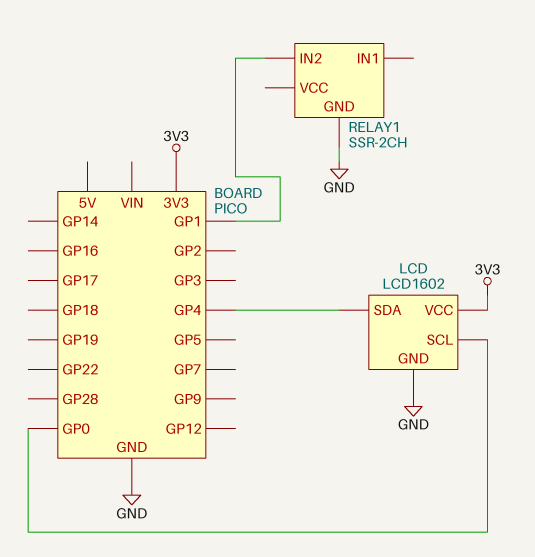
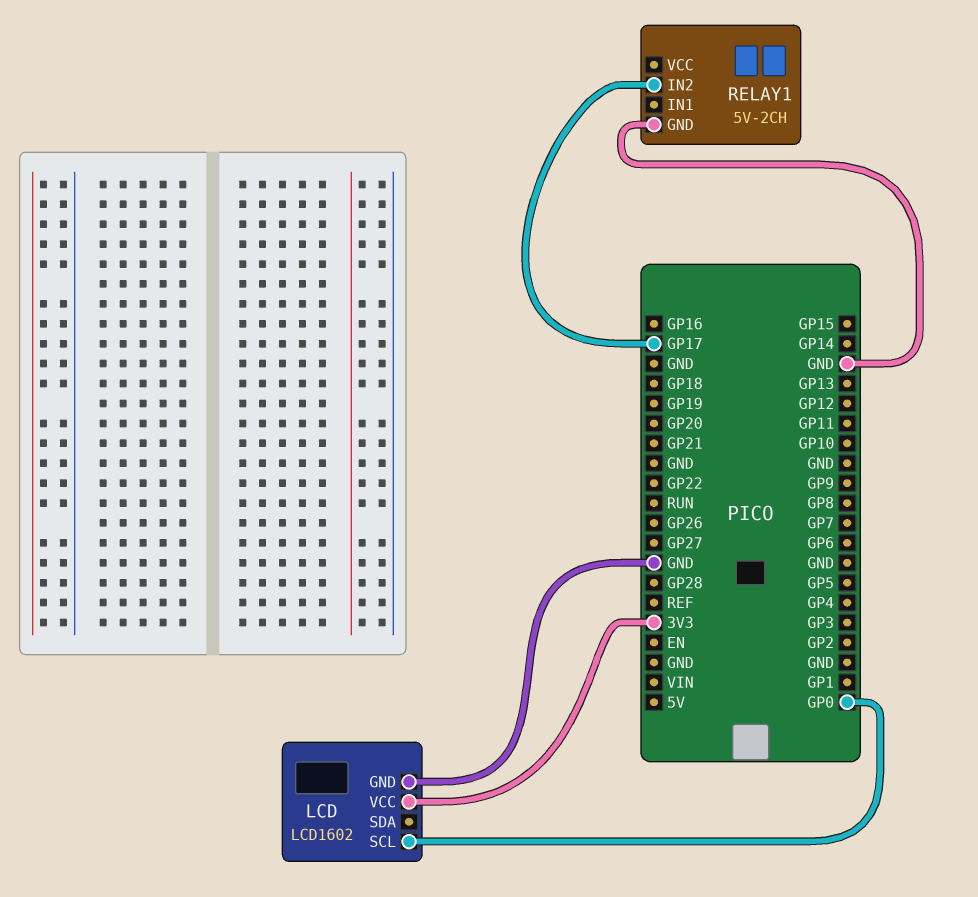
LCD pin SDA: GP4 -> none
RELAY1: SSR-2CH -> 5V-2CH
RELAY1 pin IN2: GP1 -> GP17

